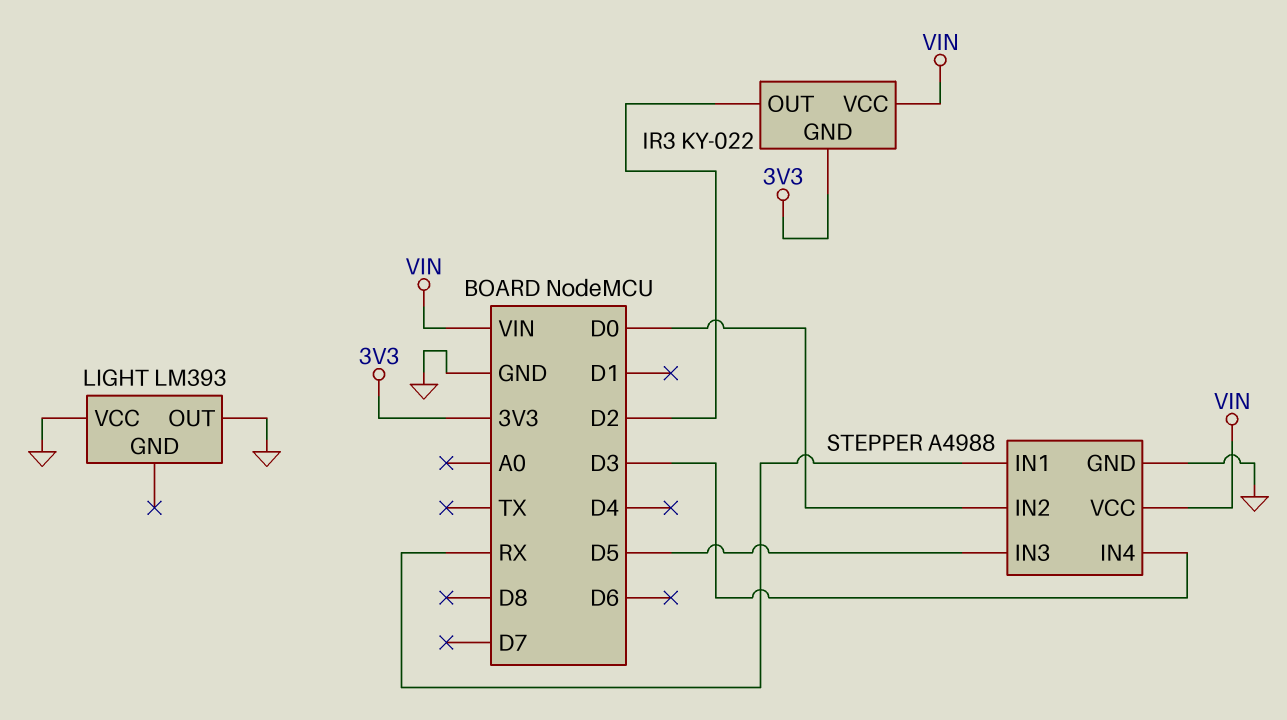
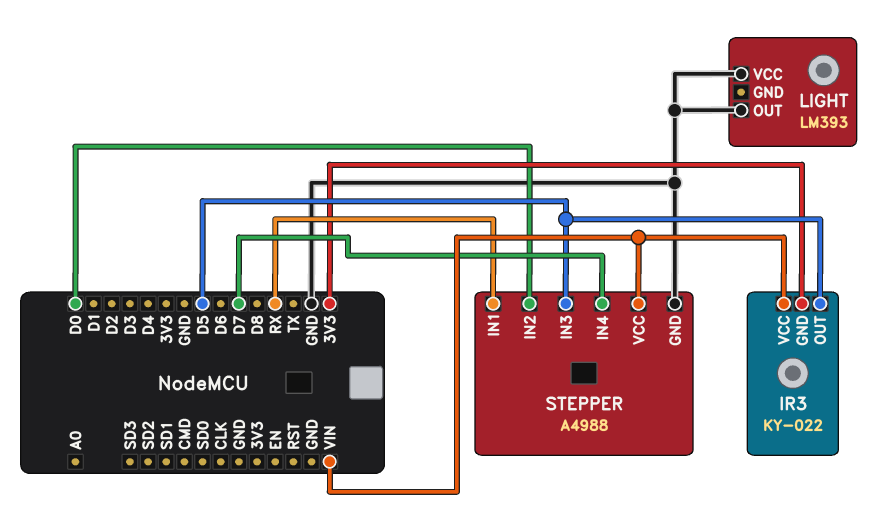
IR3 pin OUT: D2 -> D5
STEPPER pin IN4: D3 -> D7

